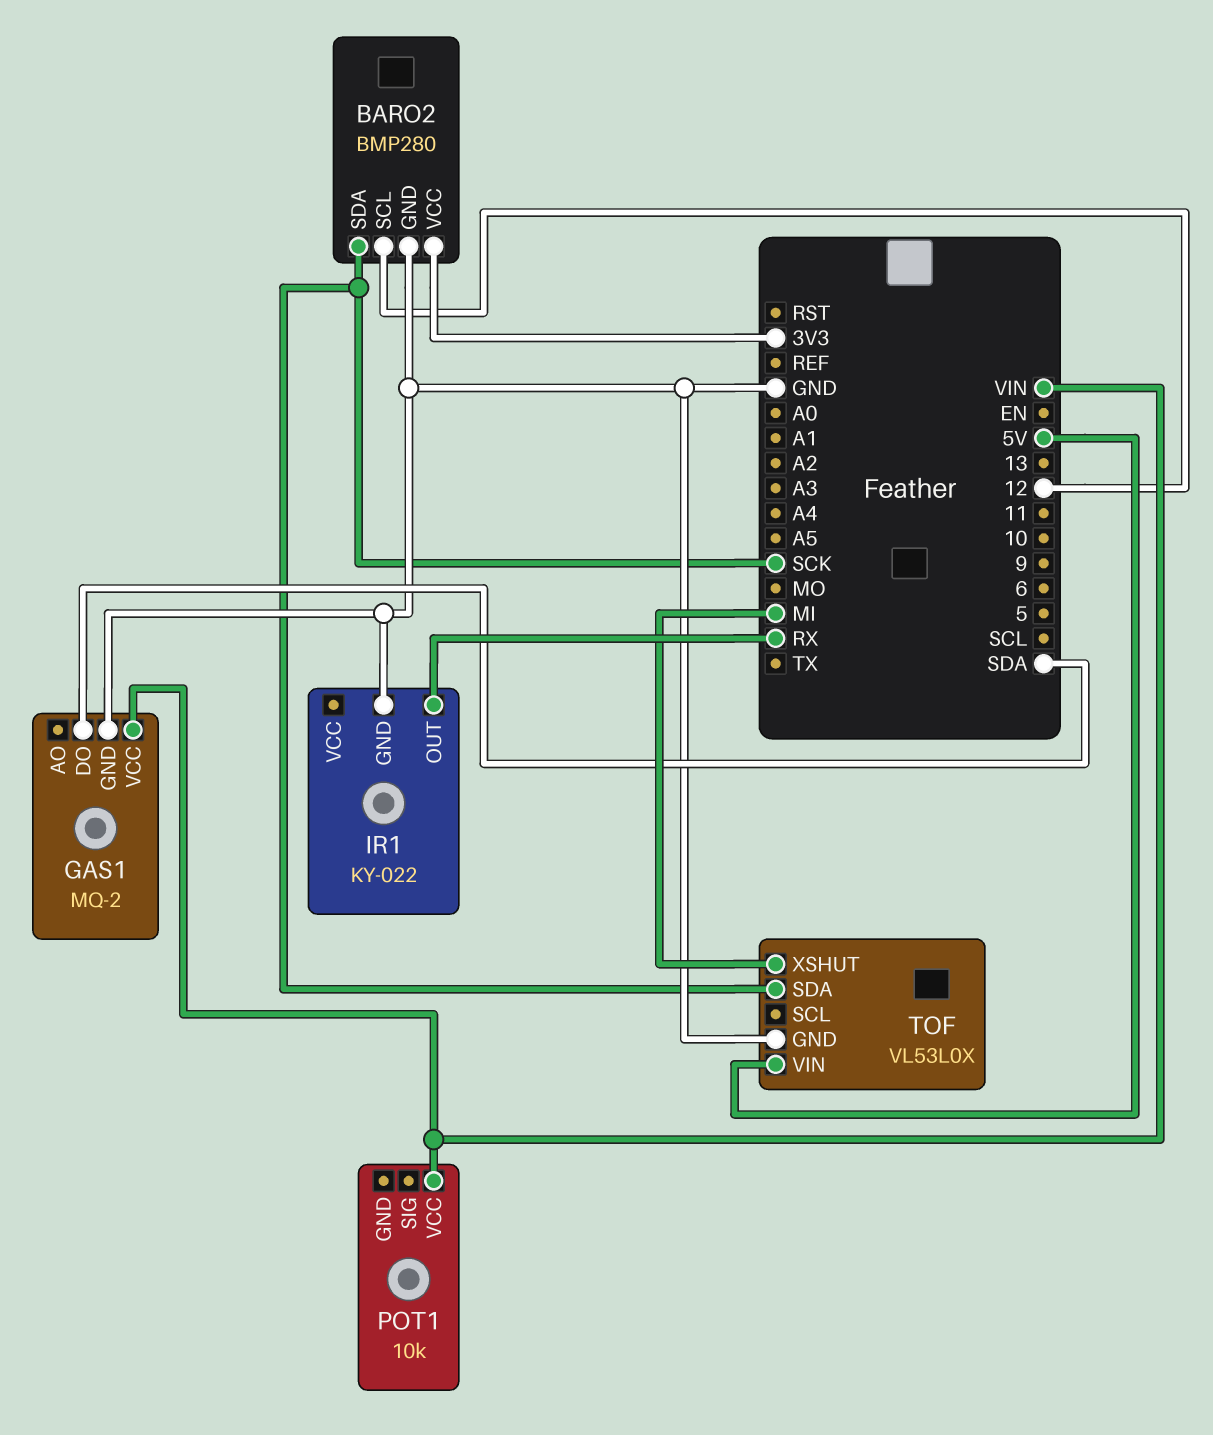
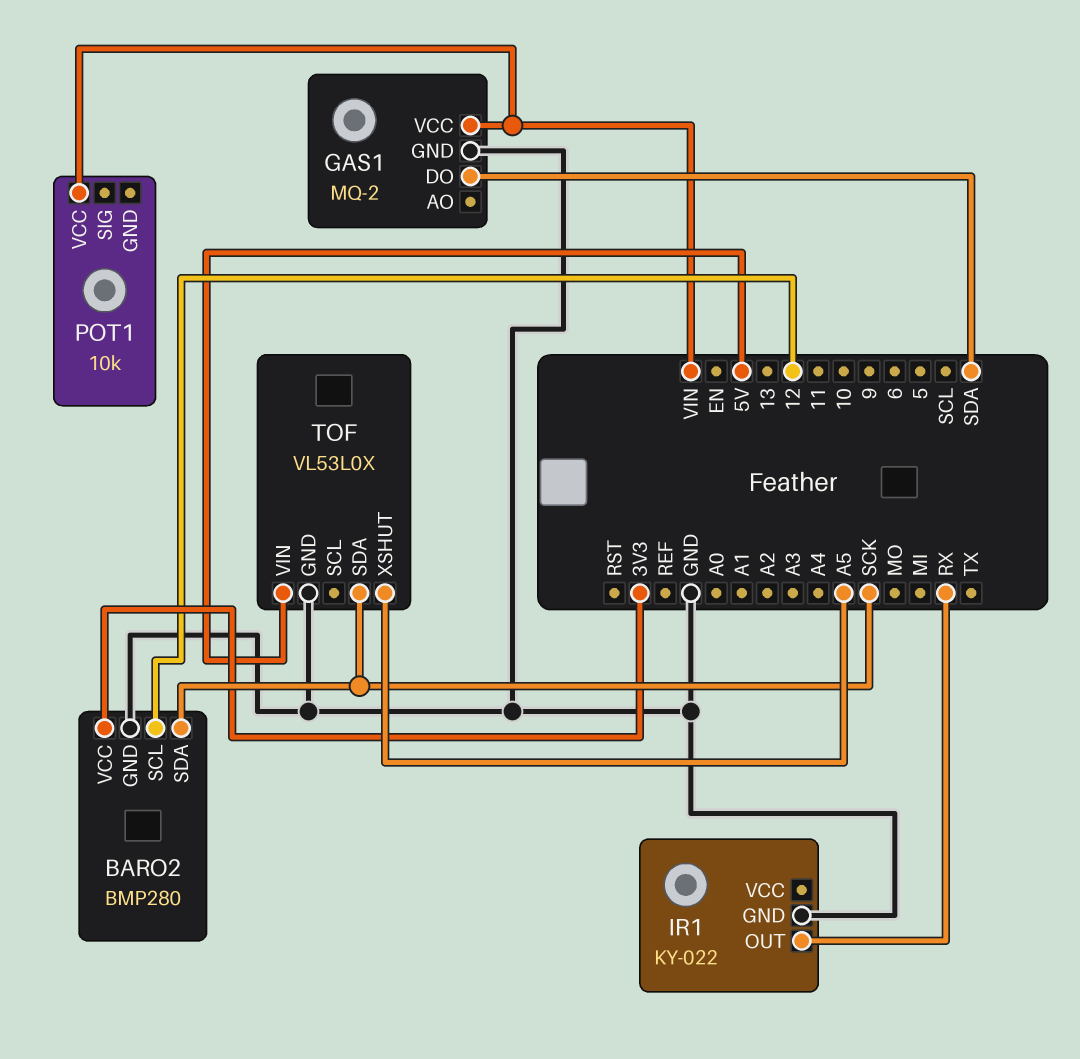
TOF pin XSHUT: MI -> A5

